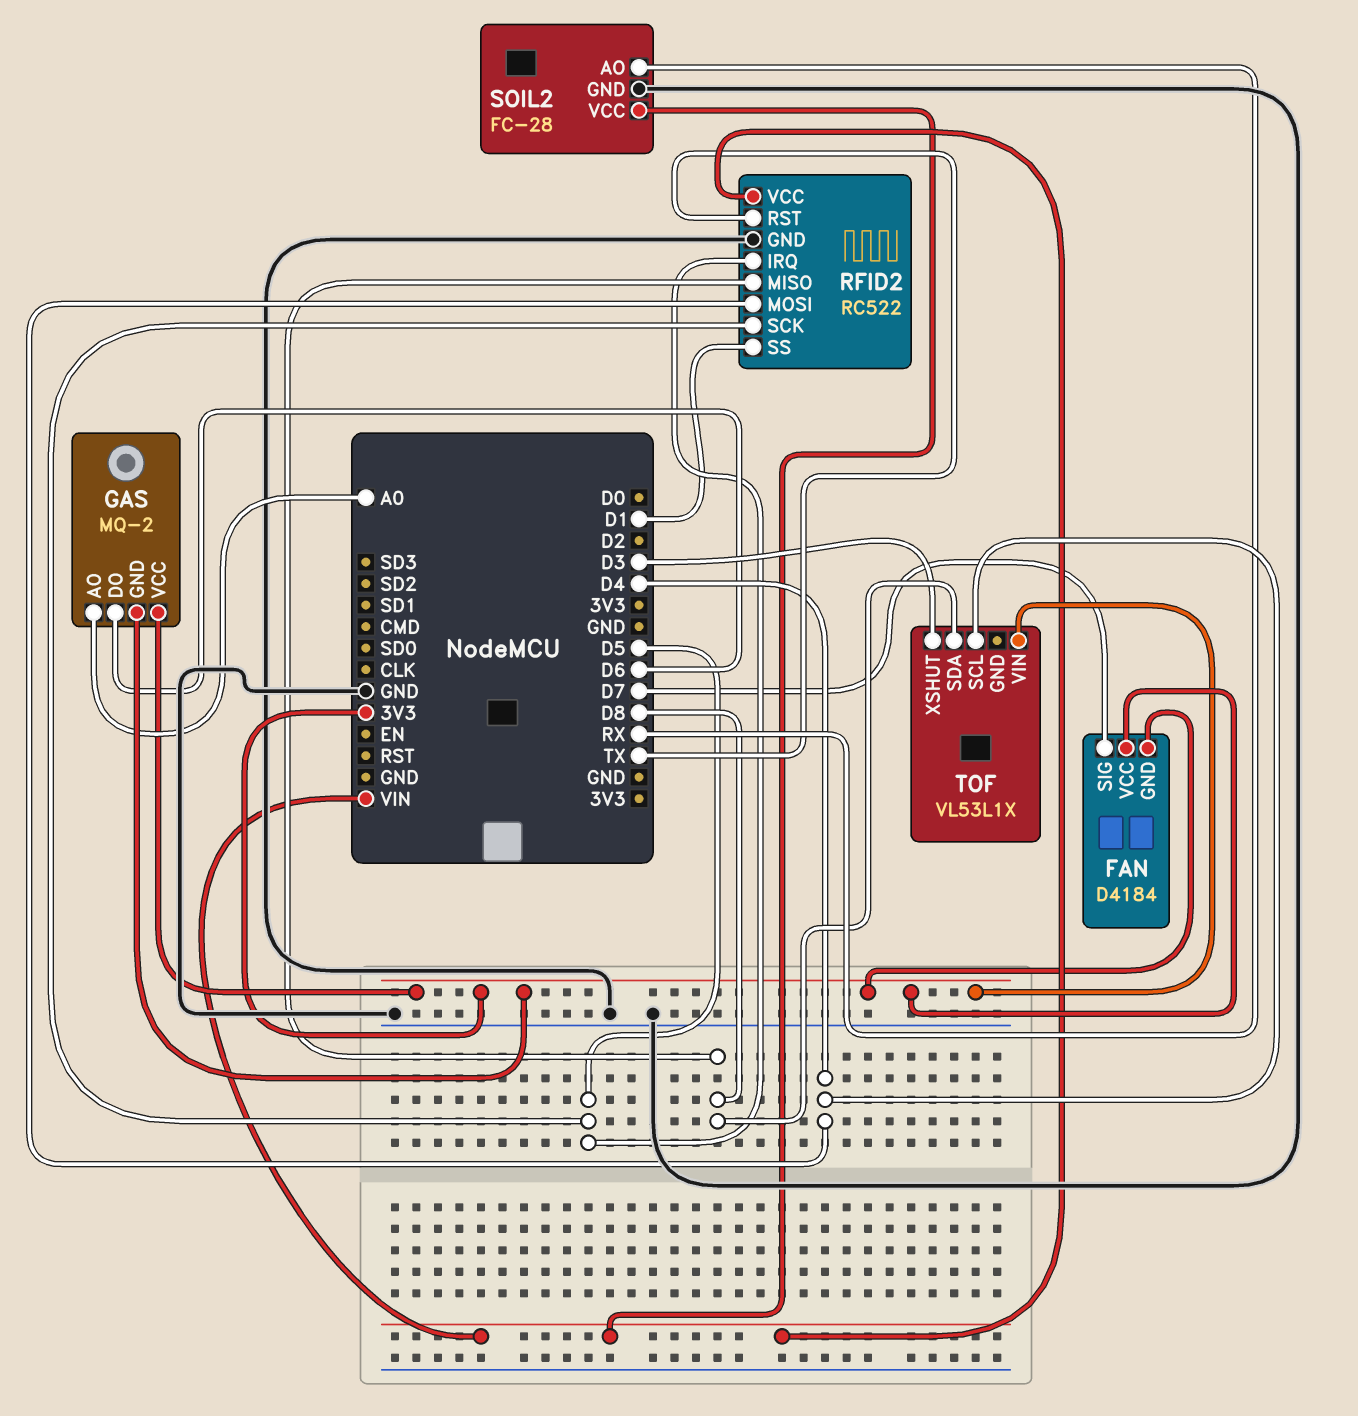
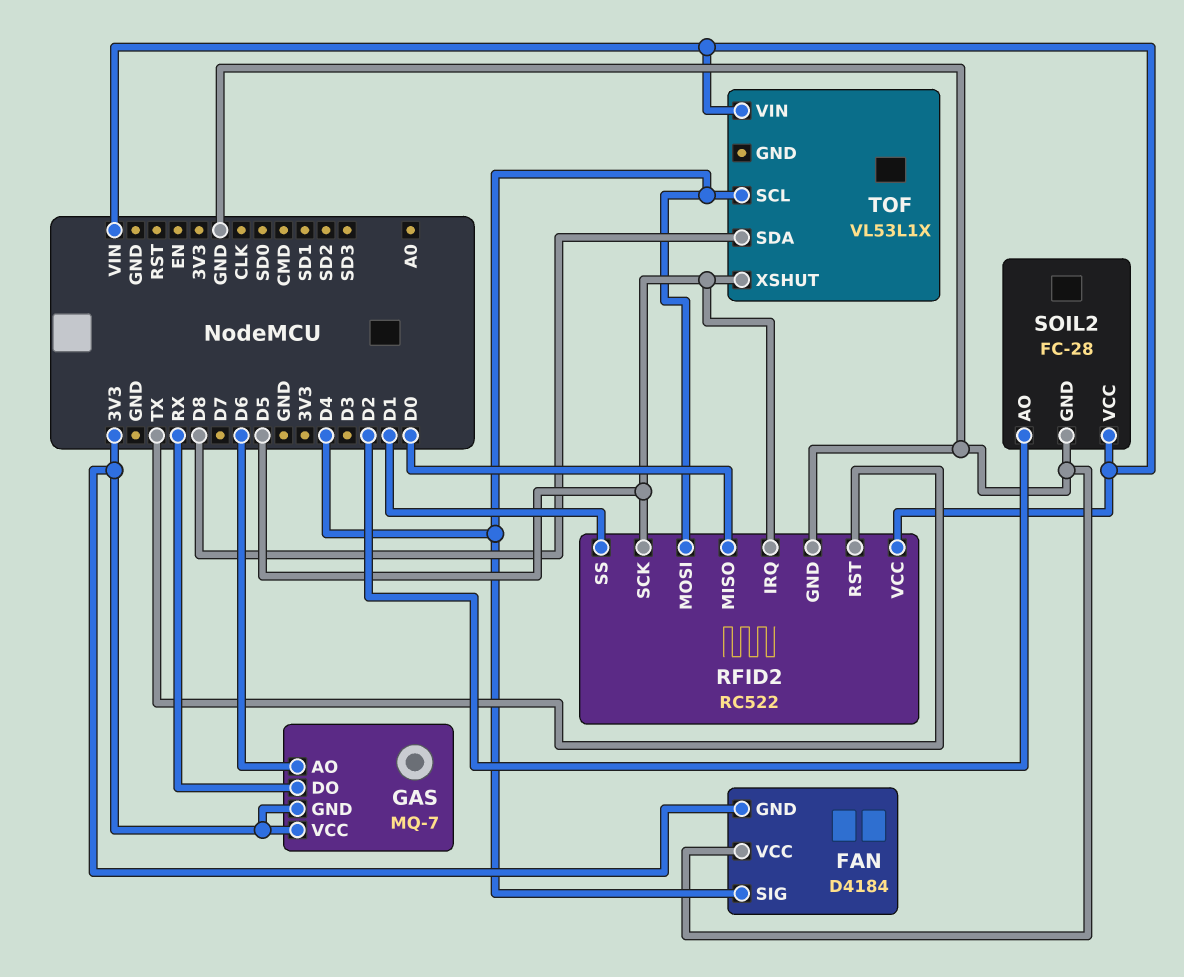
FAN pin SIG: D7 -> D4
FAN pin VCC: 3V3 -> GND
GAS: MQ-2 -> MQ-7
GAS pin AO: A0 -> D6
GAS pin DO: D6 -> RX
RFID2 pin MISO: D8 -> D0
SOIL2 pin AO: RX -> D2
TOF pin VIN: 3V3 -> VIN
TOF pin XSHUT: D3 -> D5

